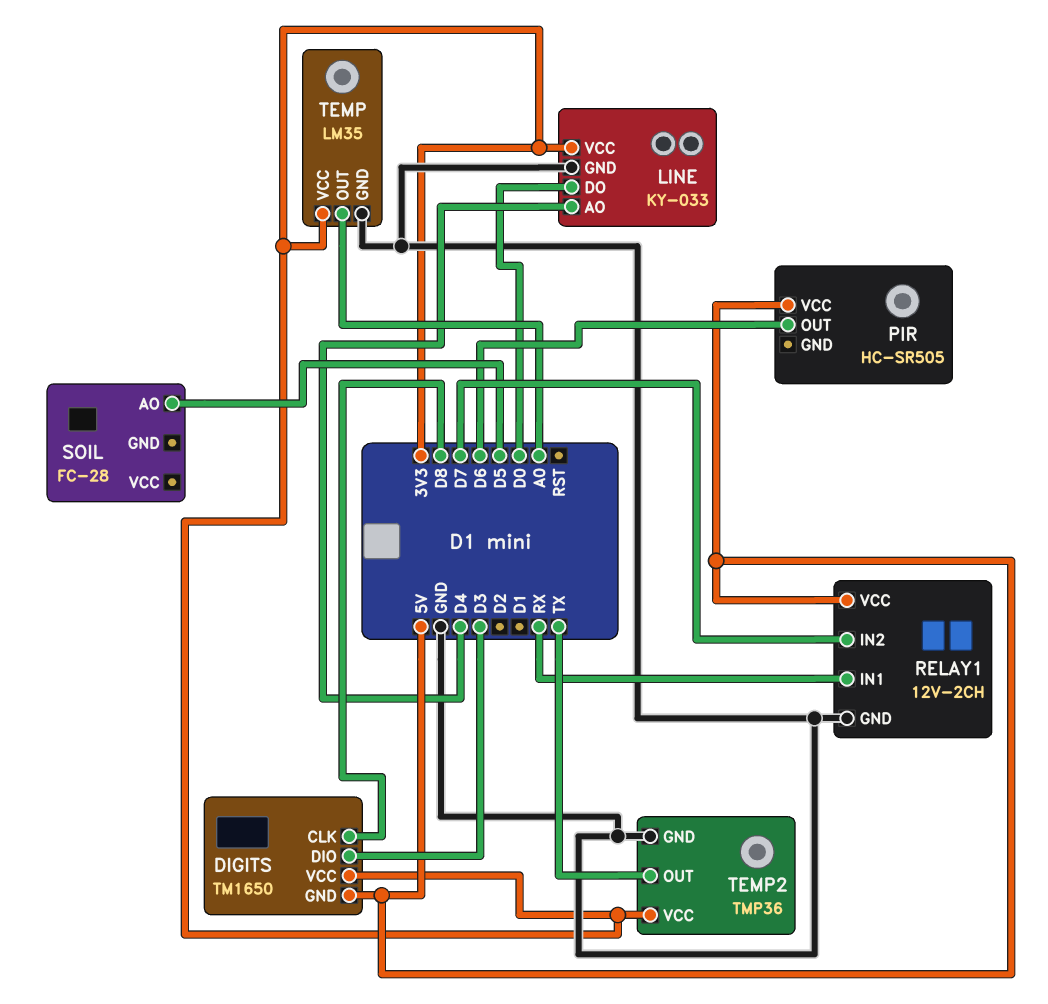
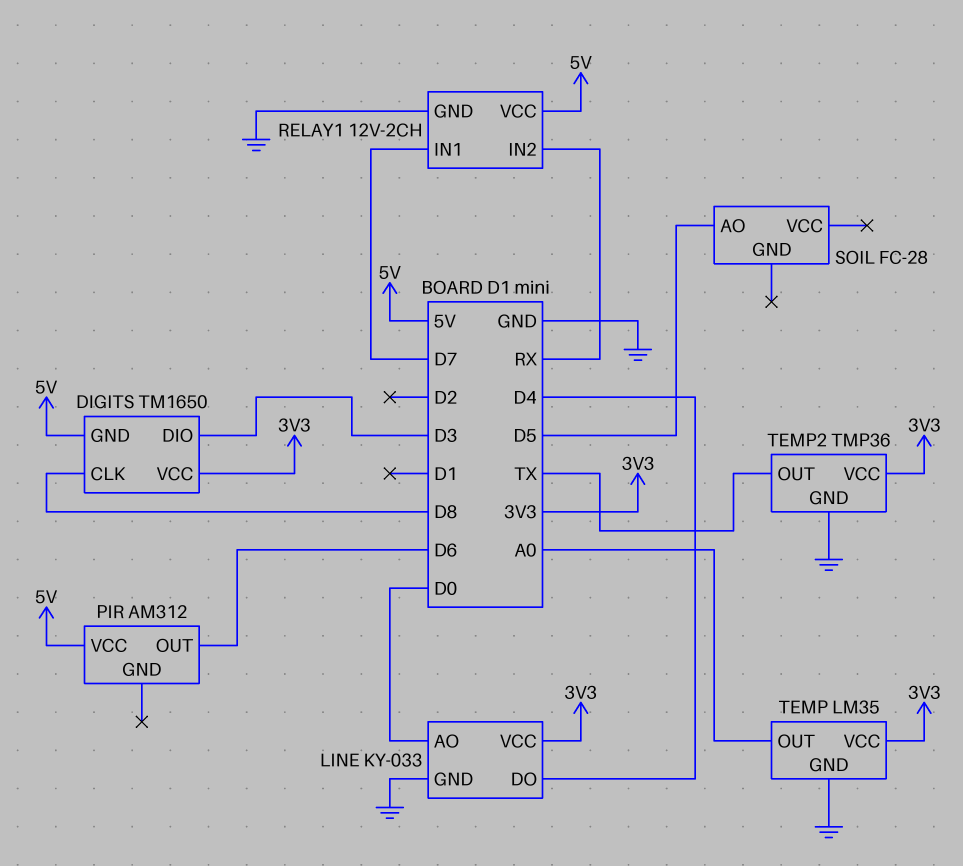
LINE pin AO: D4 -> D0
LINE pin DO: D0 -> D4
PIR: HC-SR505 -> AM312
RELAY1 pin IN1: RX -> D7
RELAY1 pin IN2: D7 -> RX

